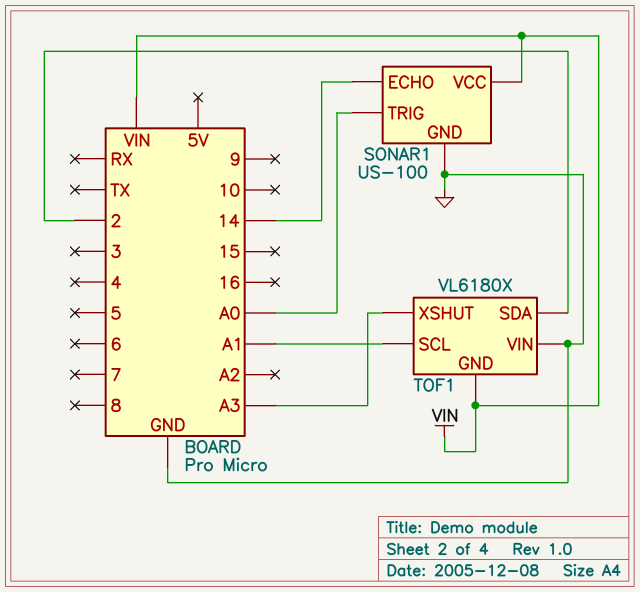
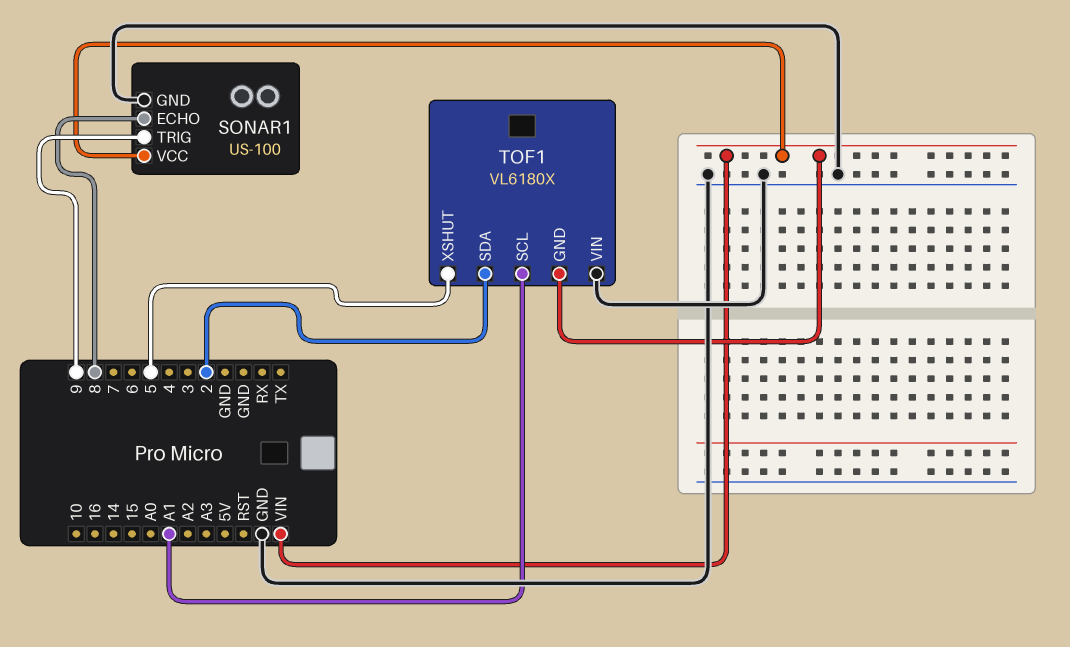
SONAR1 pin ECHO: 14 -> 8
SONAR1 pin TRIG: A0 -> 9
TOF1 pin XSHUT: A3 -> 5

